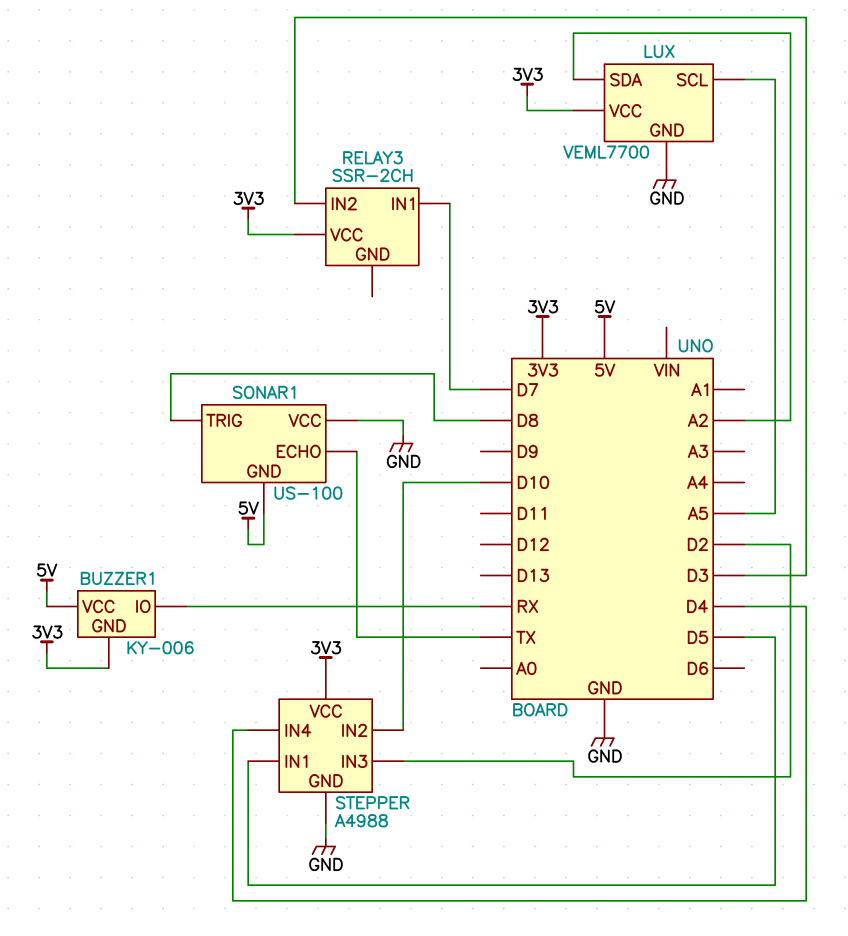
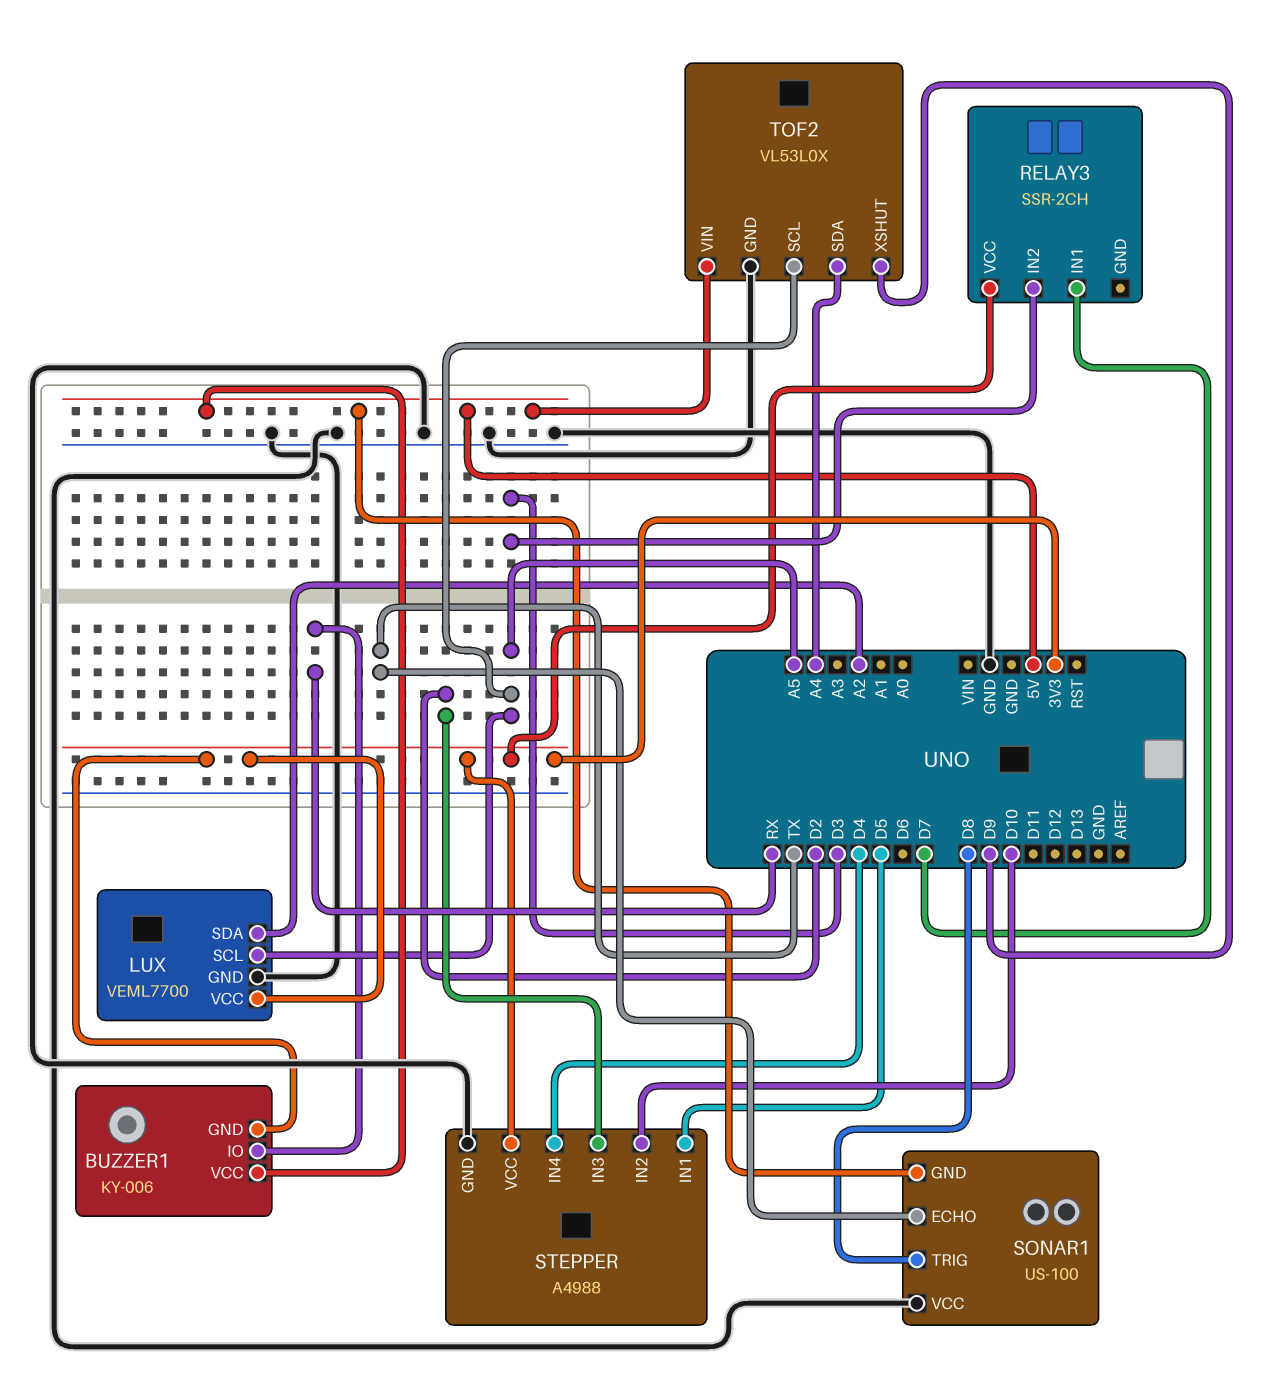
TOF2: none -> VL53L0X
TOF2 pin GND: none -> GND
TOF2 pin SCL: none -> A5
TOF2 pin SDA: none -> A4
TOF2 pin VIN: none -> 5V
TOF2 pin XSHUT: none -> D9

